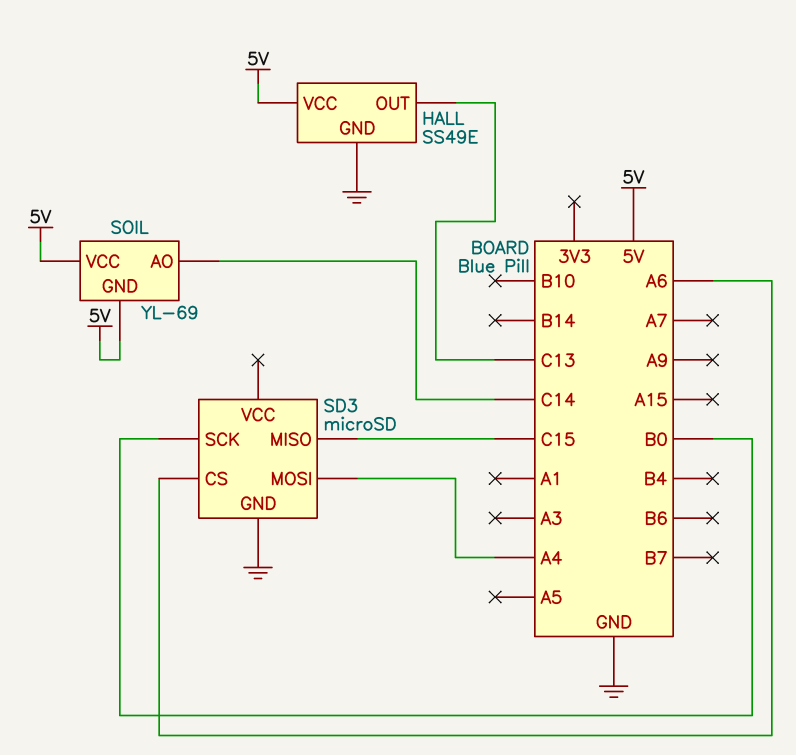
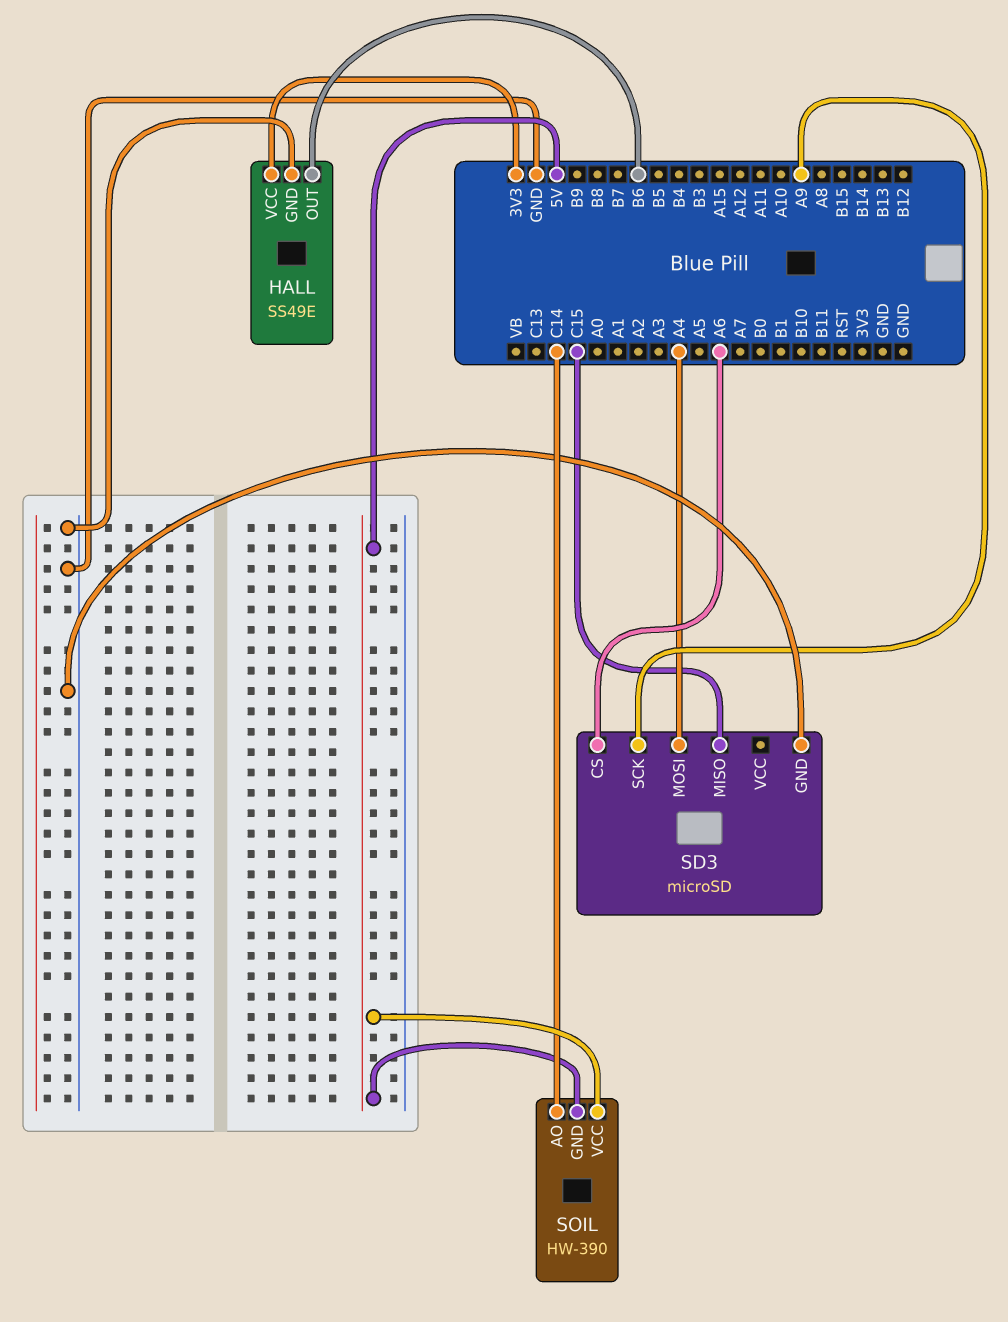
HALL pin OUT: C13 -> B6
HALL pin VCC: 5V -> 3V3
SD3 pin SCK: B0 -> A9
SOIL: YL-69 -> HW-390

